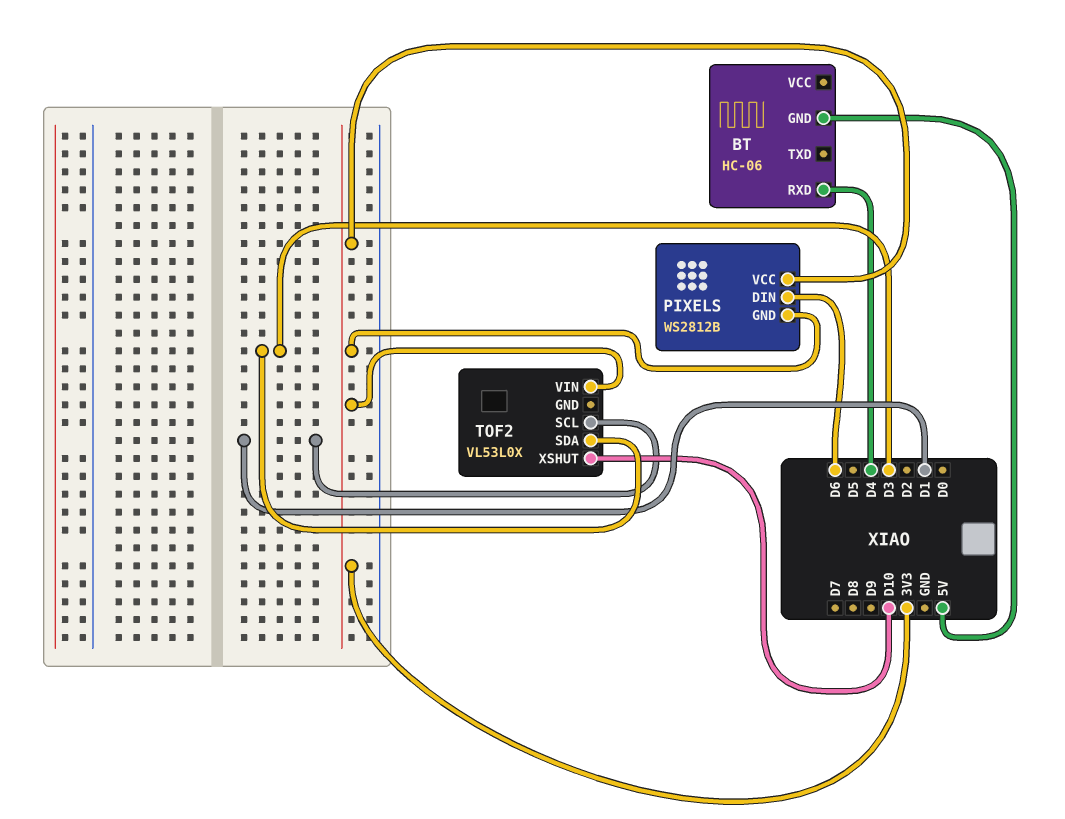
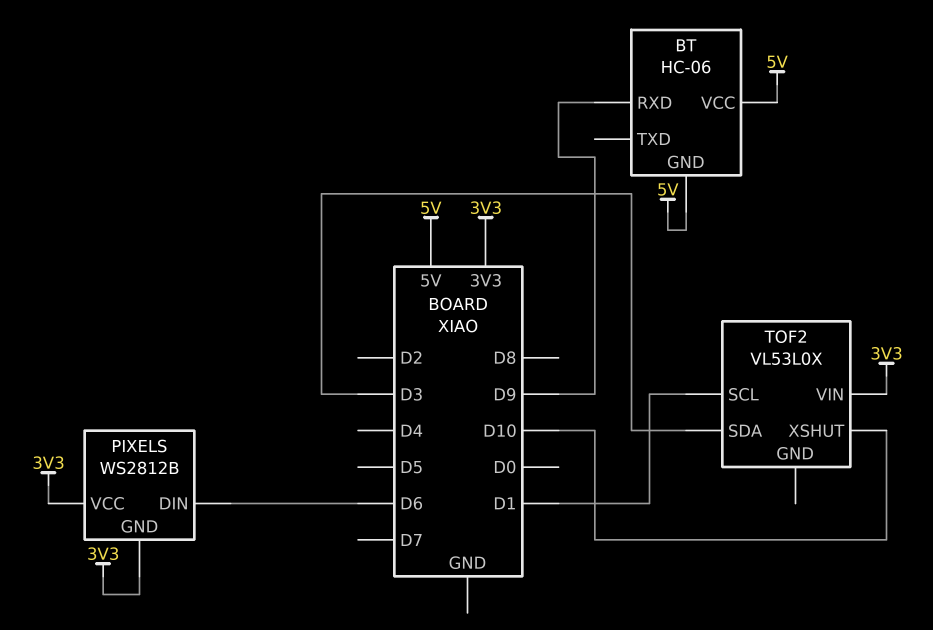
BT pin RXD: D4 -> D9
BT pin VCC: none -> 5V

